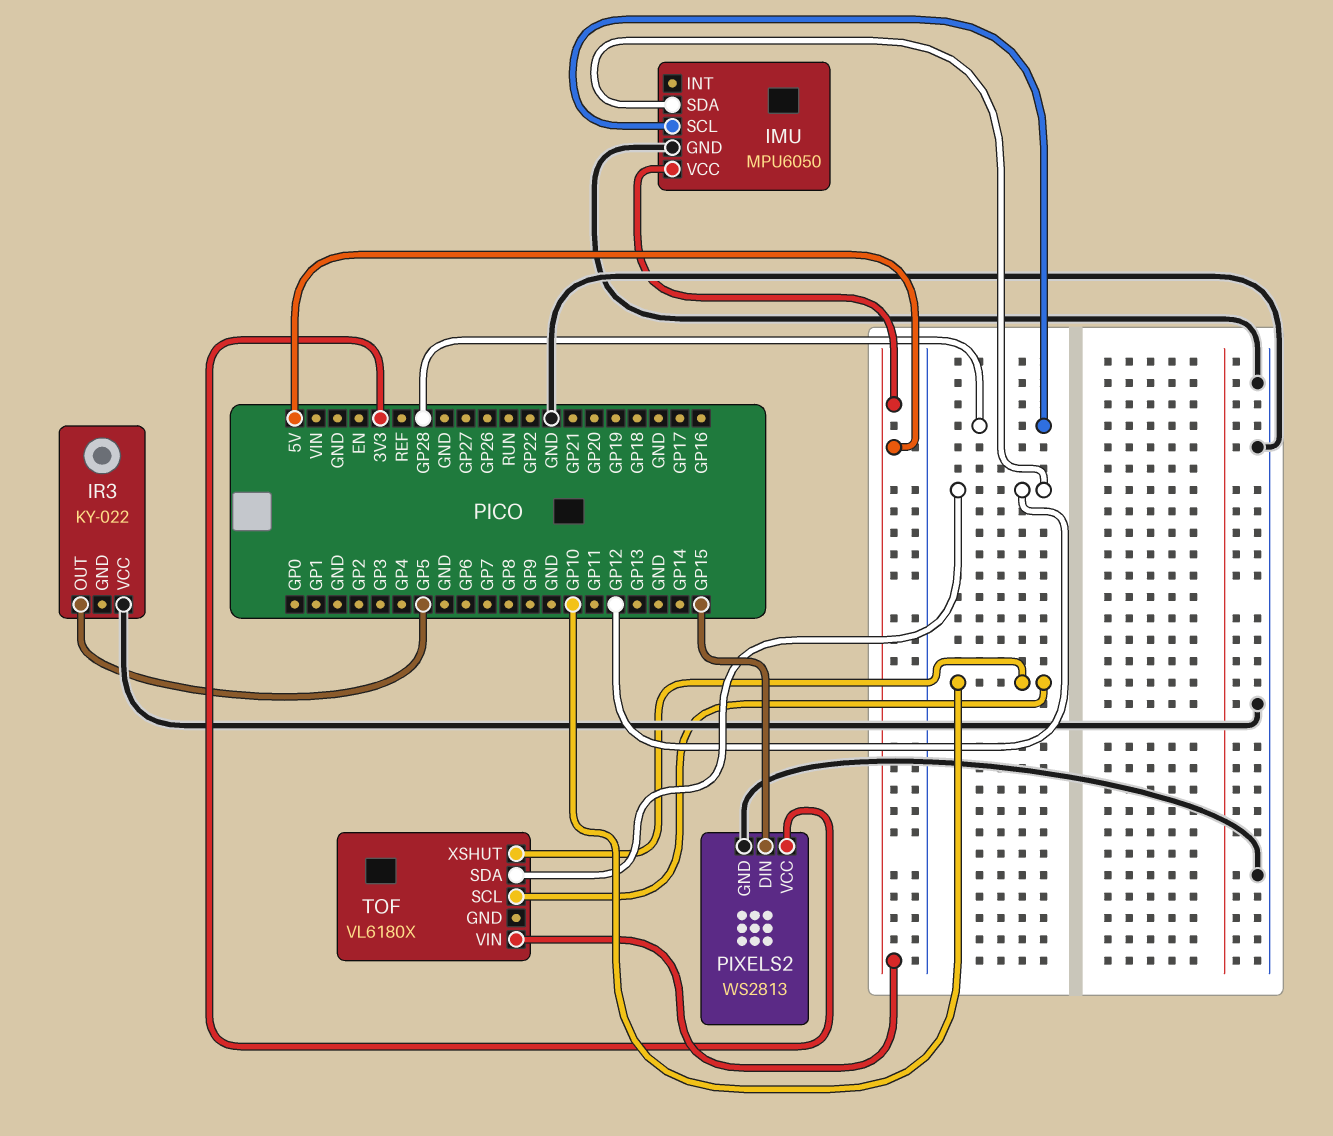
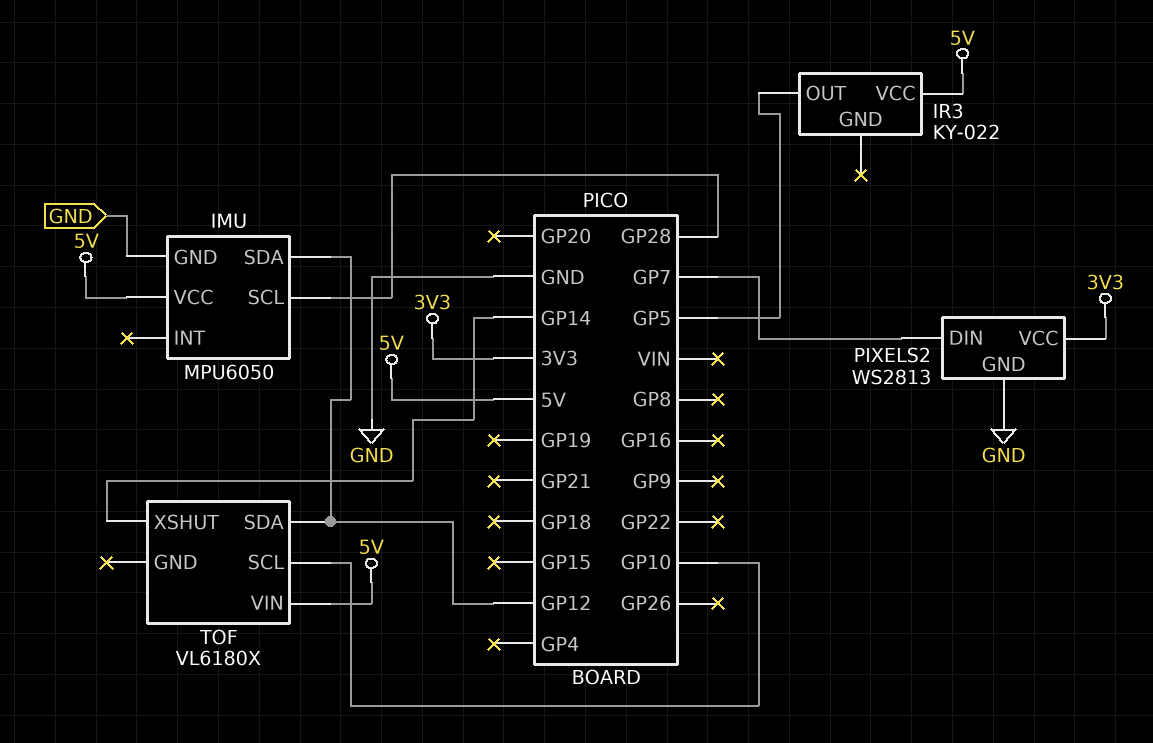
IR3 pin VCC: GND -> 5V
PIXELS2 pin DIN: GP15 -> GP7
TOF pin XSHUT: GP10 -> GP14

